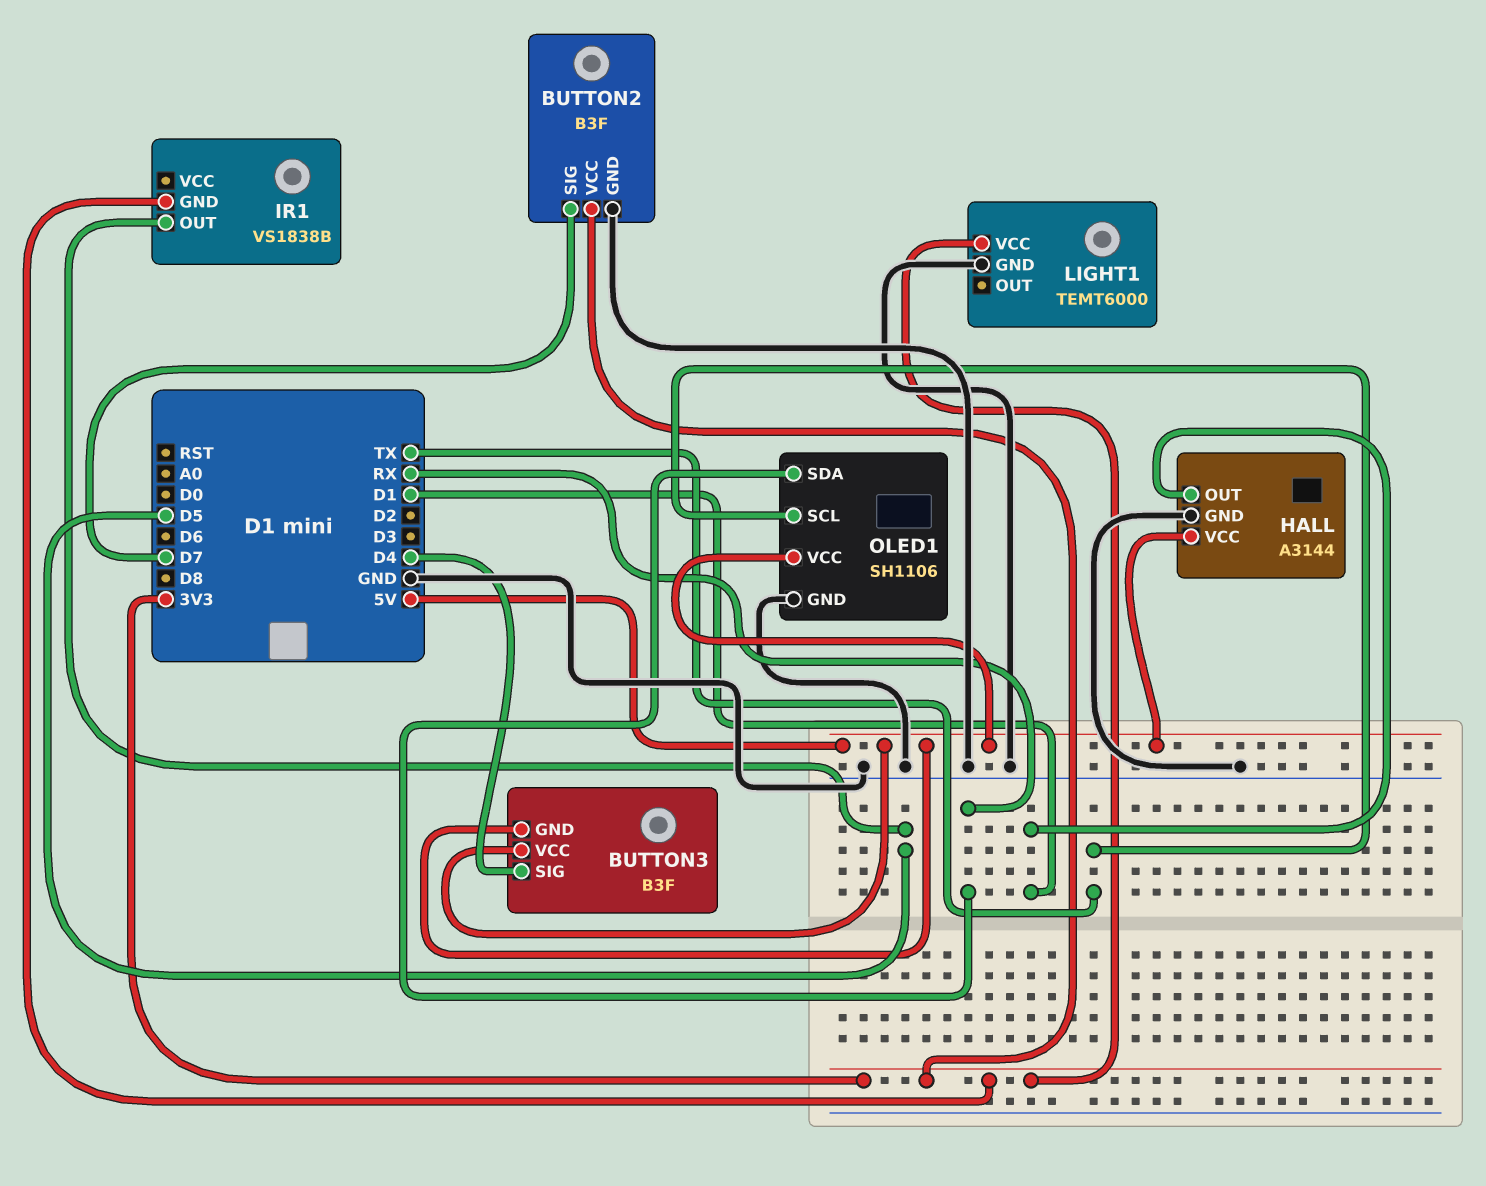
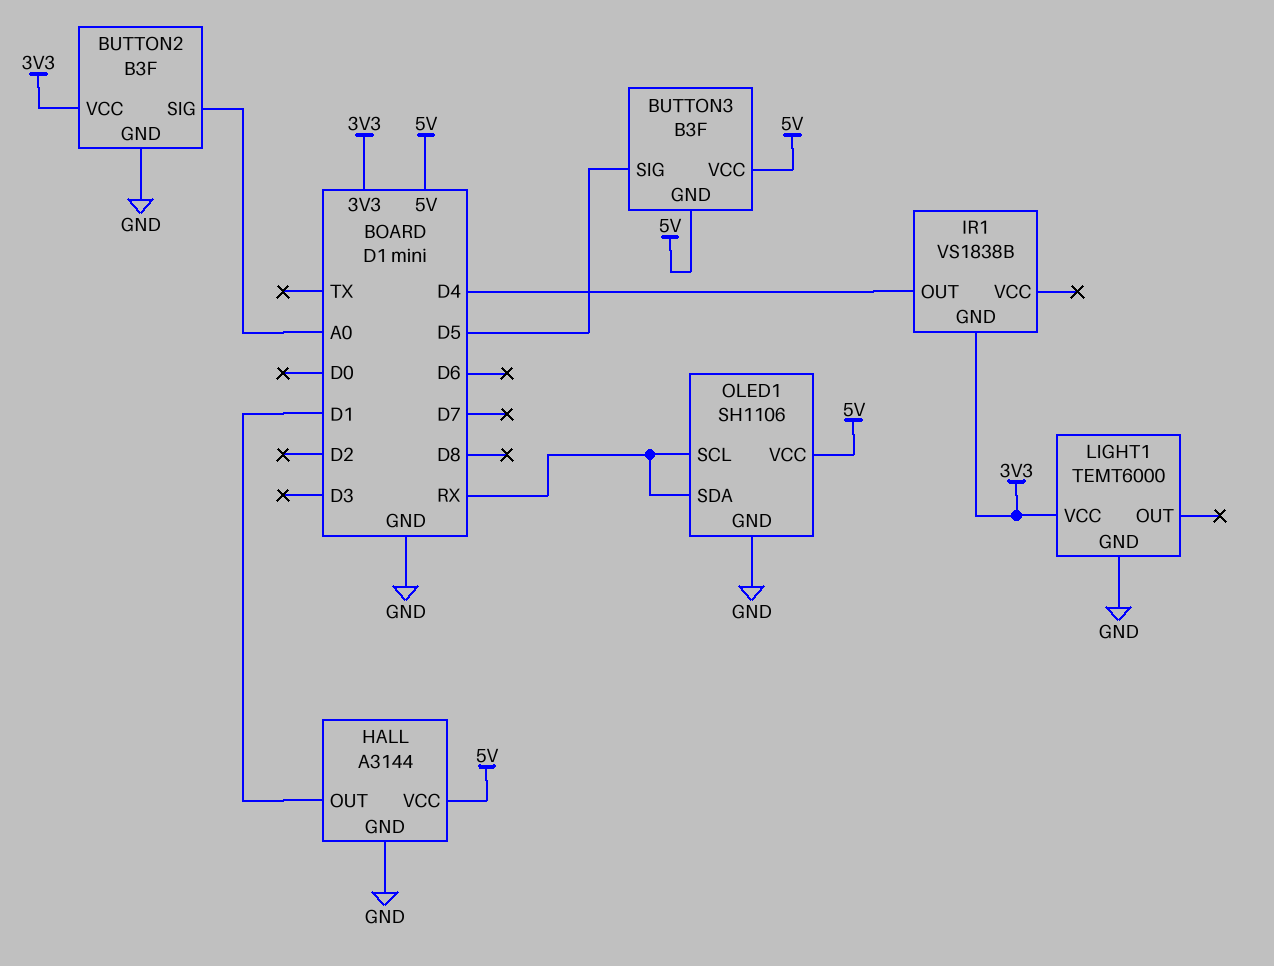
BUTTON2 pin SIG: D7 -> A0
BUTTON3 pin SIG: D4 -> D5
IR1 pin OUT: D5 -> D4
OLED1 pin SCL: TX -> RX

